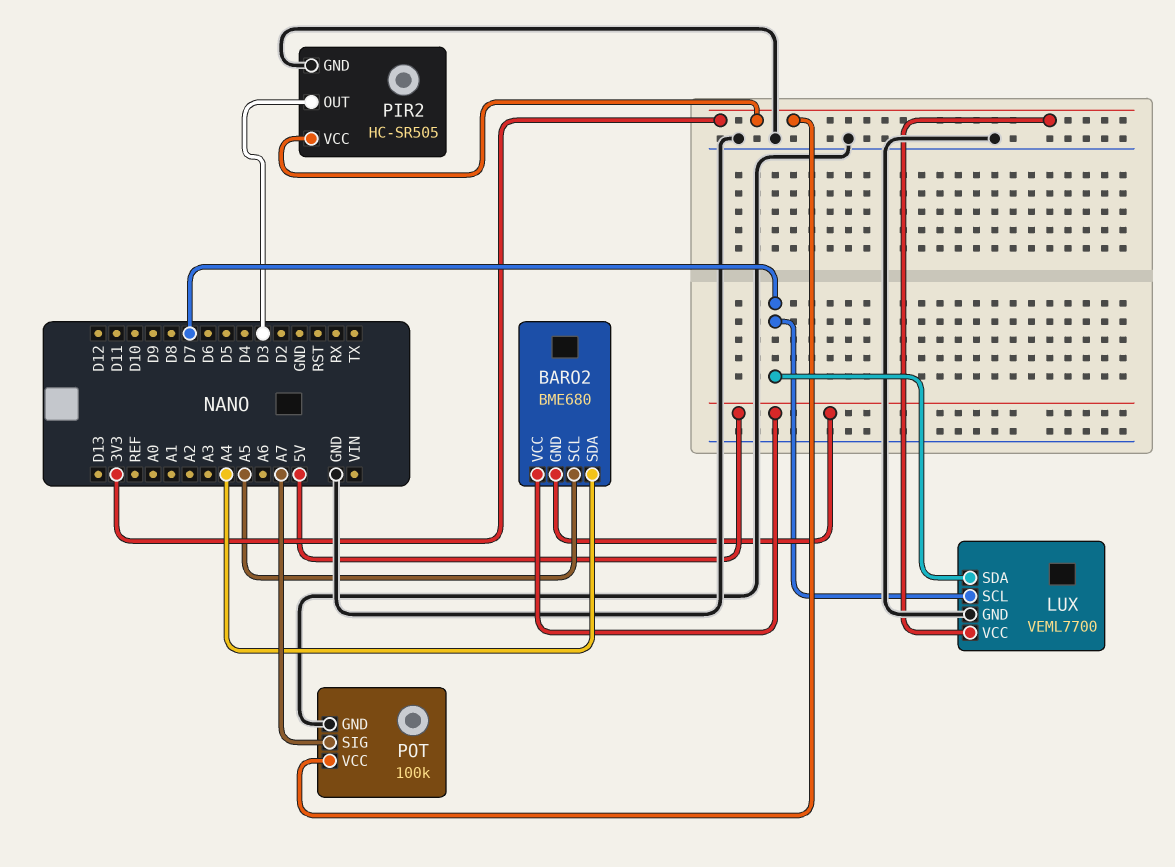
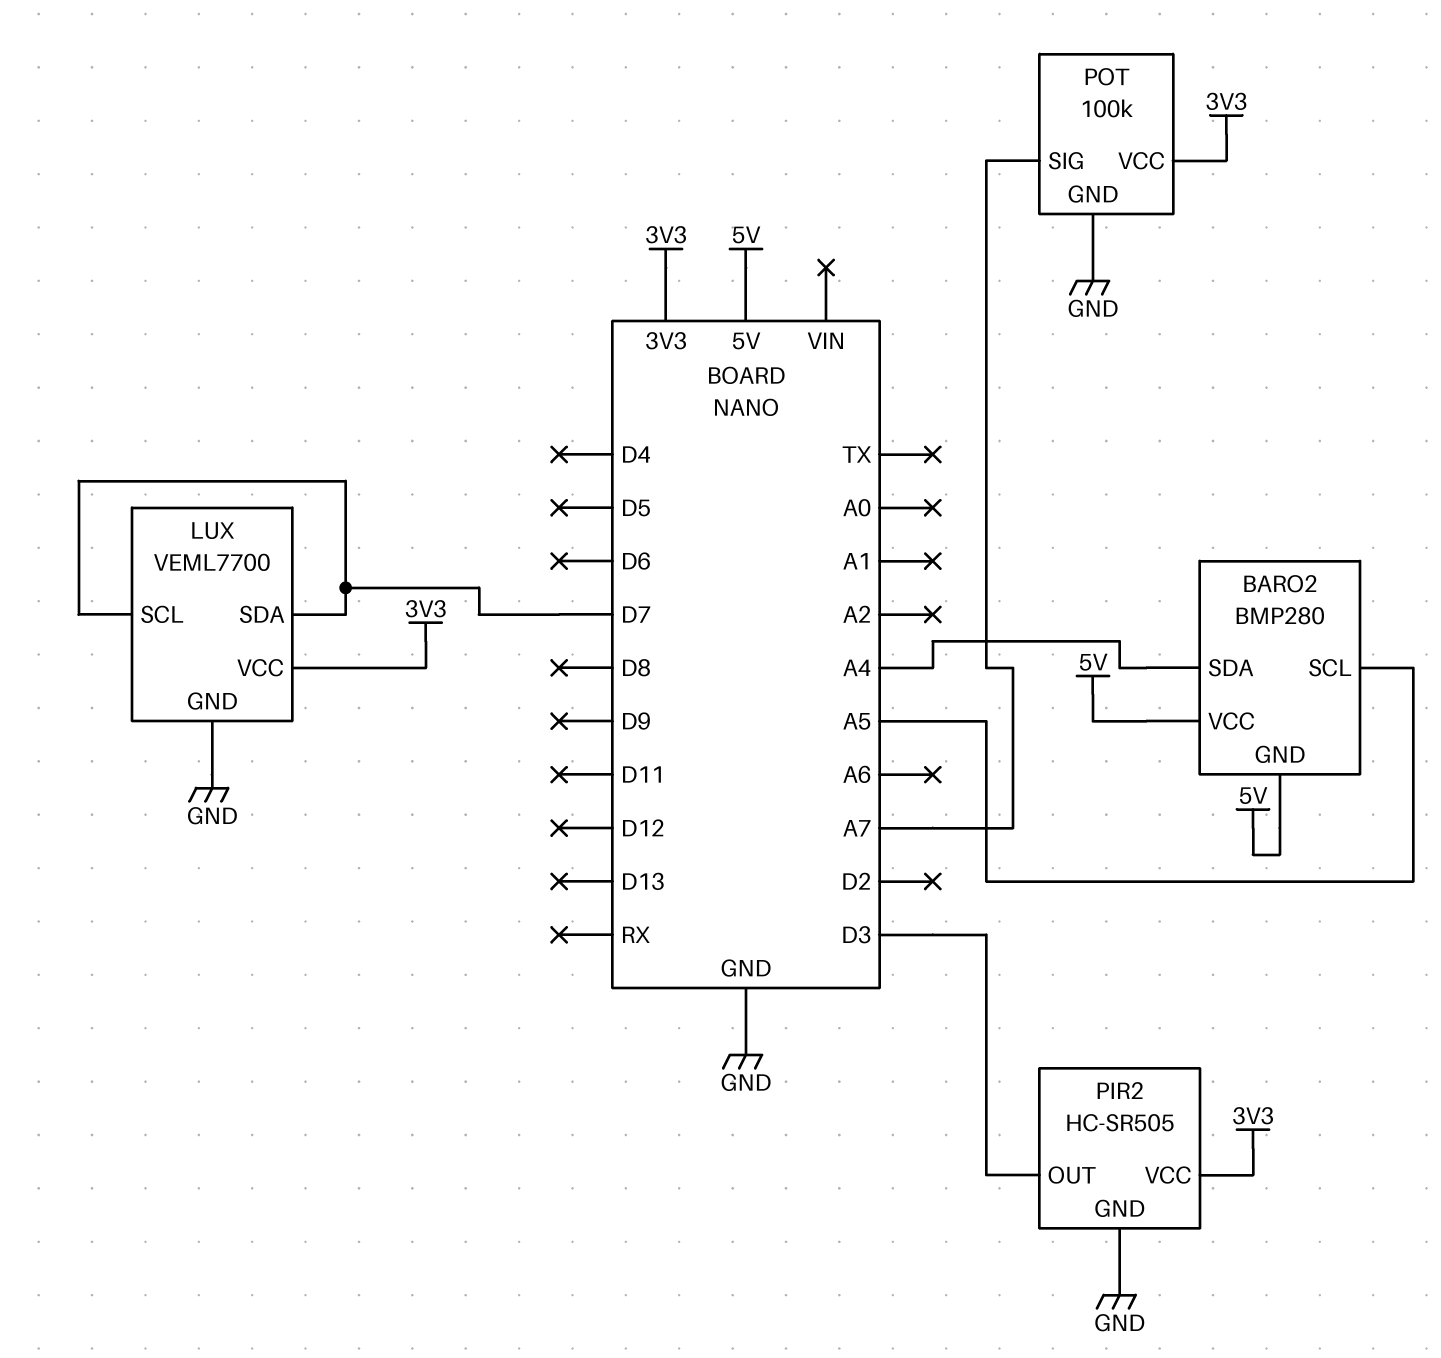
BARO2: BME680 -> BMP280

